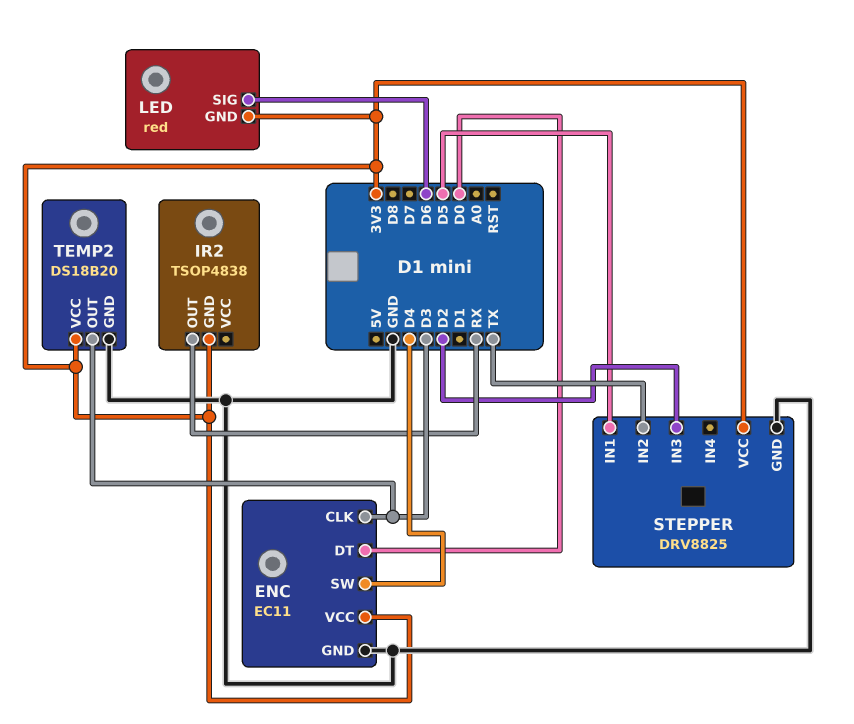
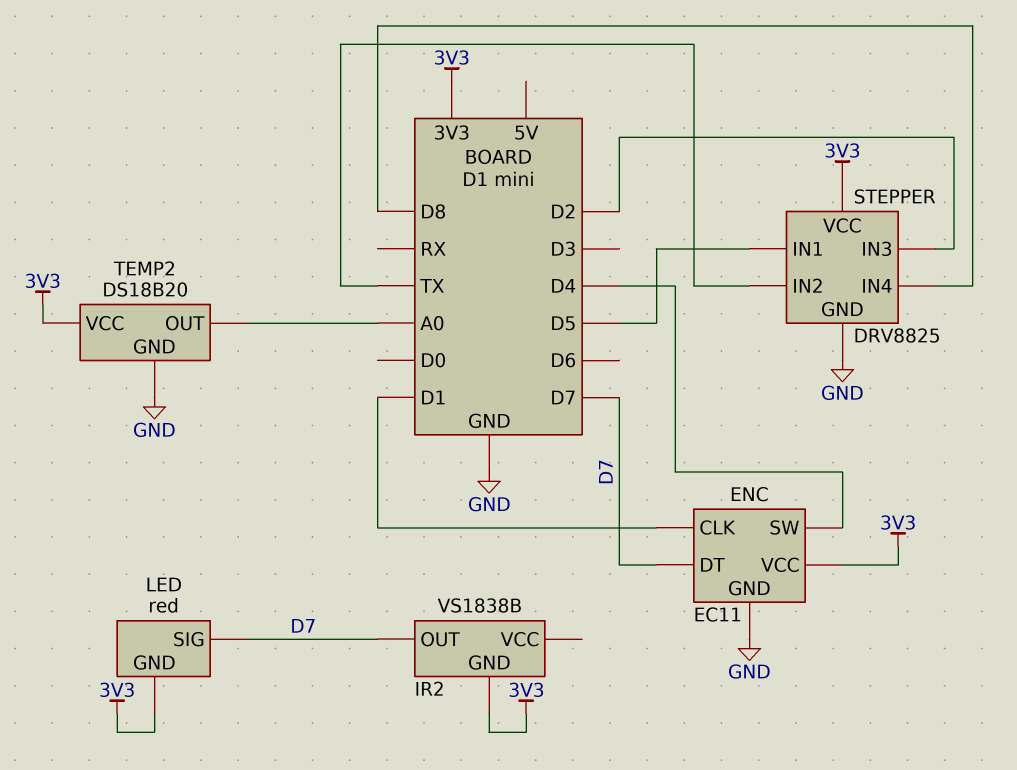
ENC pin CLK: D3 -> D1
ENC pin DT: D0 -> D7
IR2: TSOP4838 -> VS1838B
IR2 pin OUT: RX -> D7
LED pin SIG: D6 -> D7
STEPPER pin IN4: none -> D8
TEMP2 pin OUT: D3 -> A0

